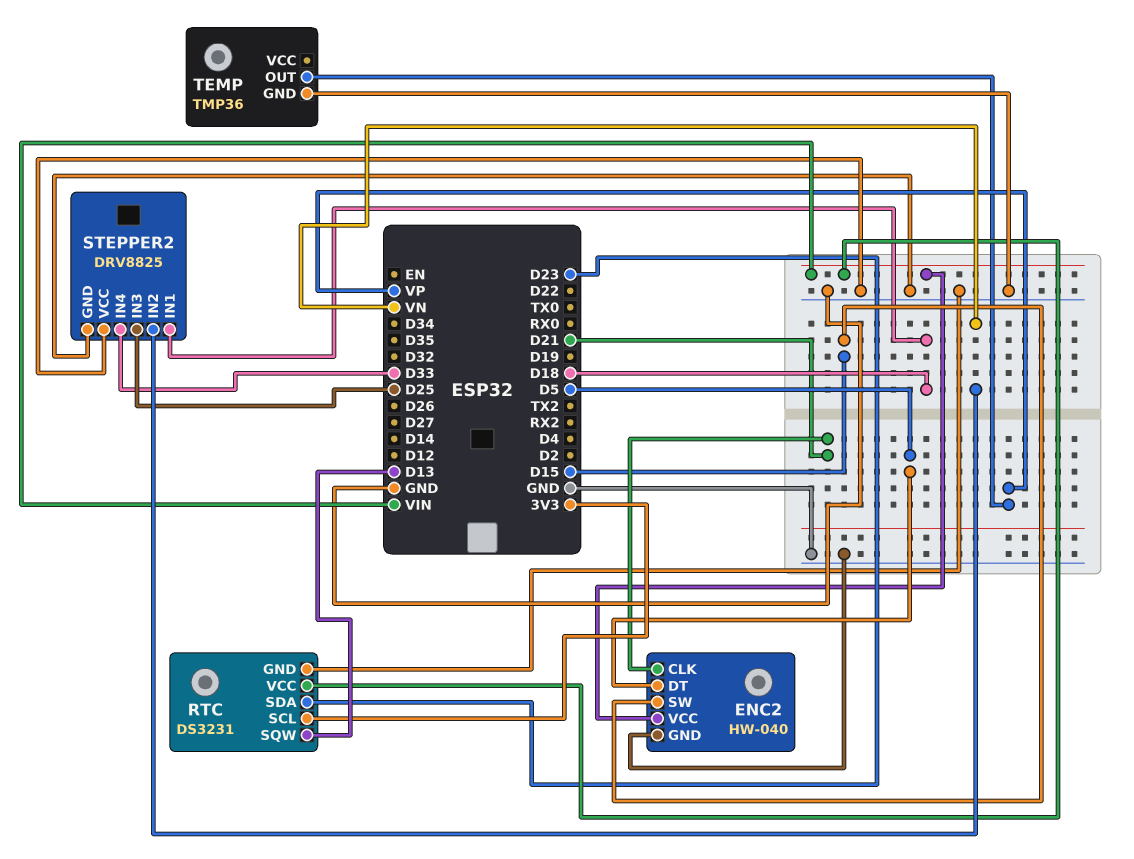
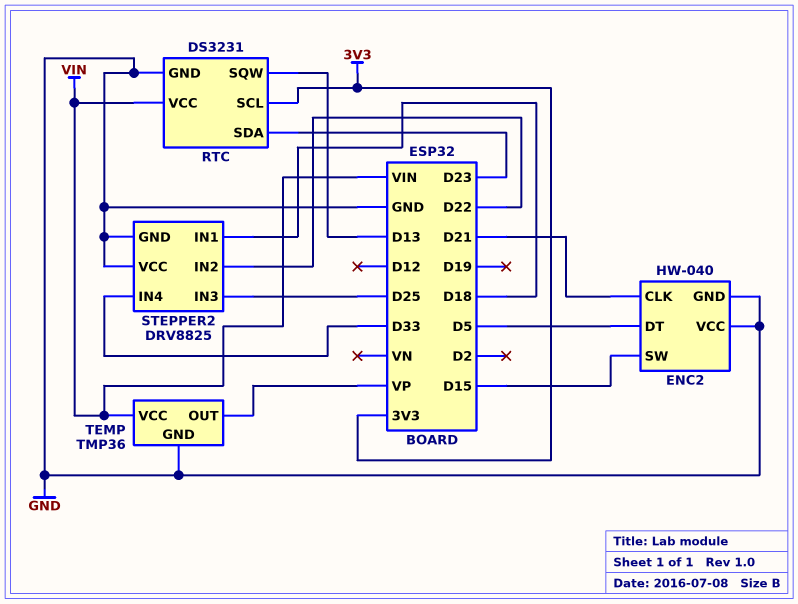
ENC2 pin VCC: VIN -> GND
STEPPER2 pin IN2: VN -> D22
TEMP pin VCC: none -> VIN

